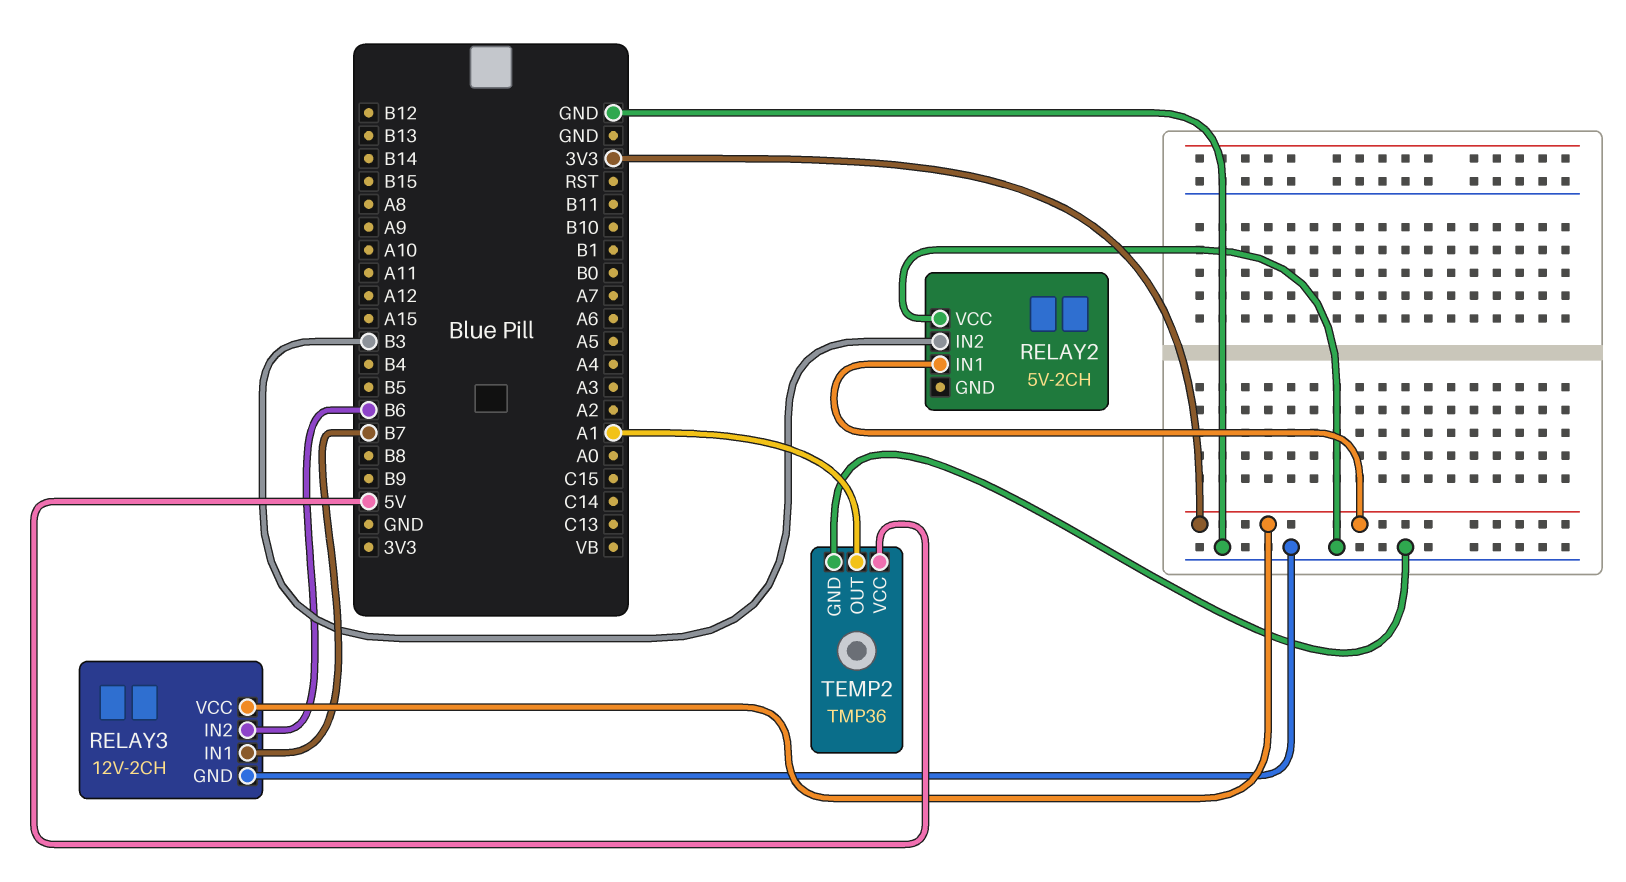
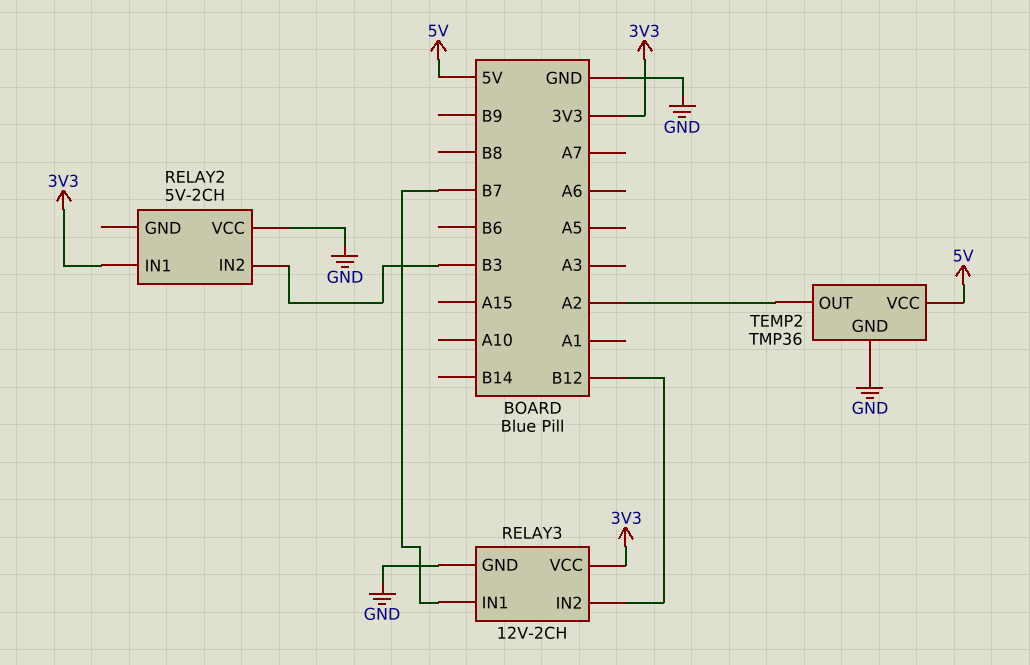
RELAY3 pin IN2: B6 -> B12
TEMP2 pin OUT: A1 -> A2

